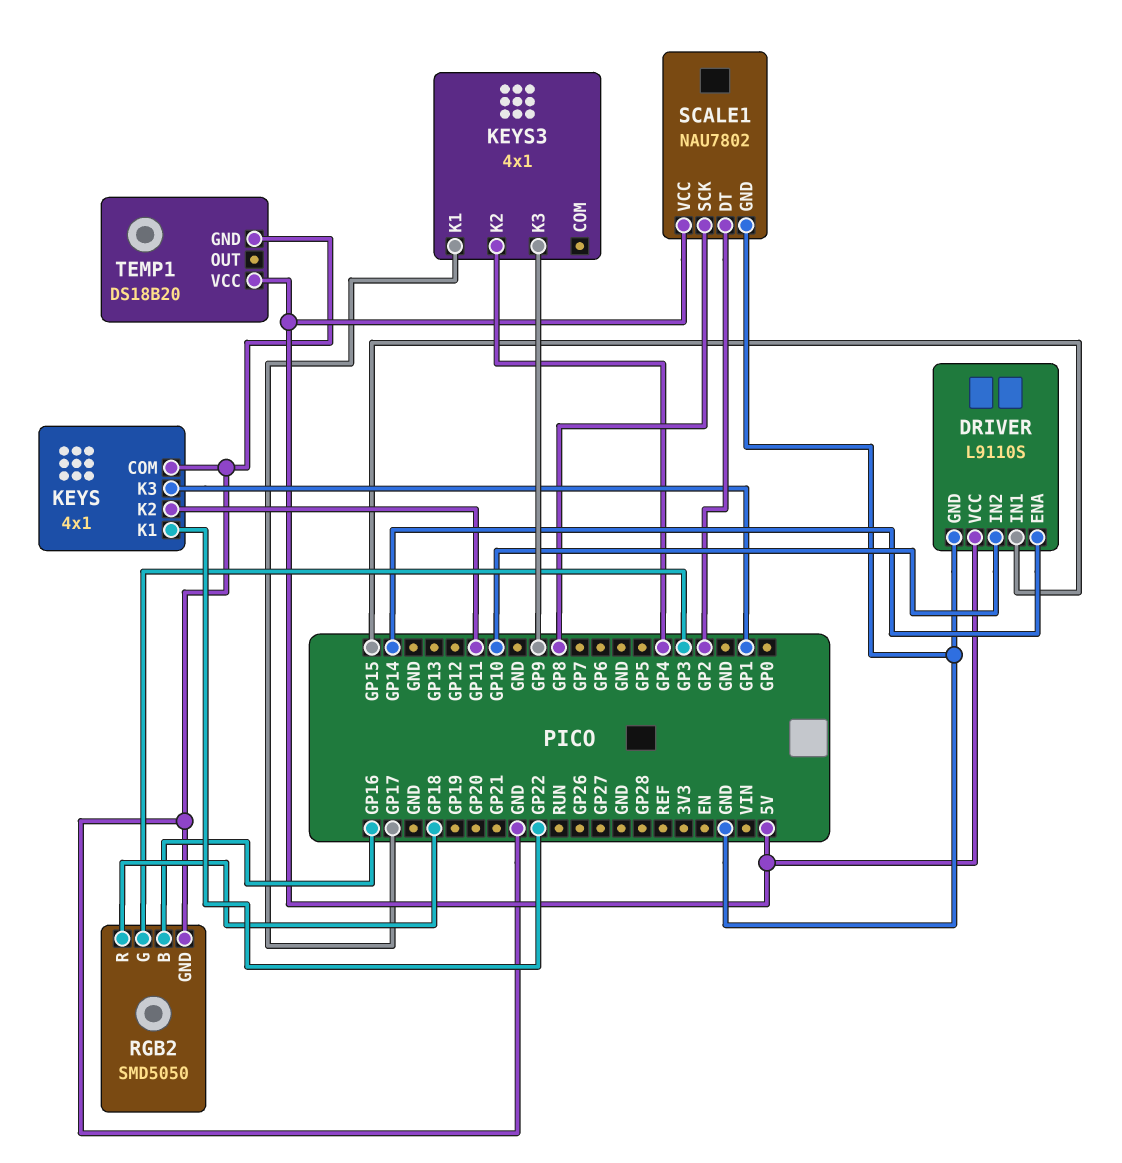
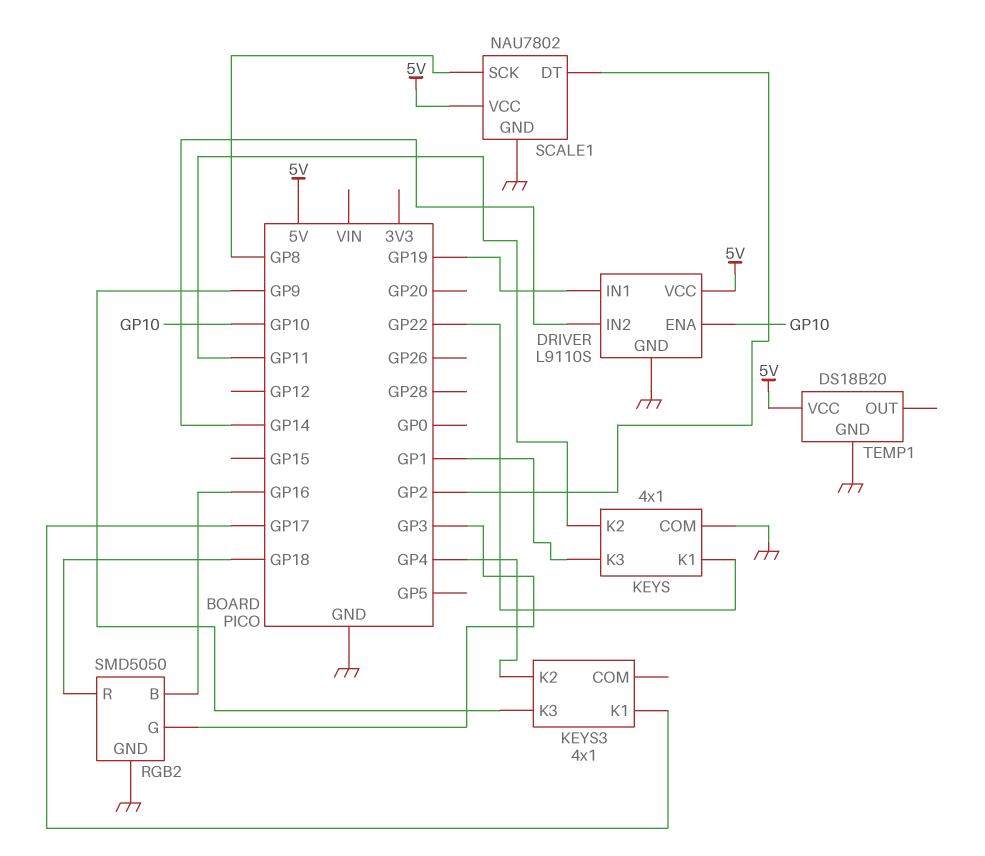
DRIVER pin ENA: GP14 -> GP10
DRIVER pin IN1: GP15 -> GP19
DRIVER pin IN2: GP10 -> GP14

